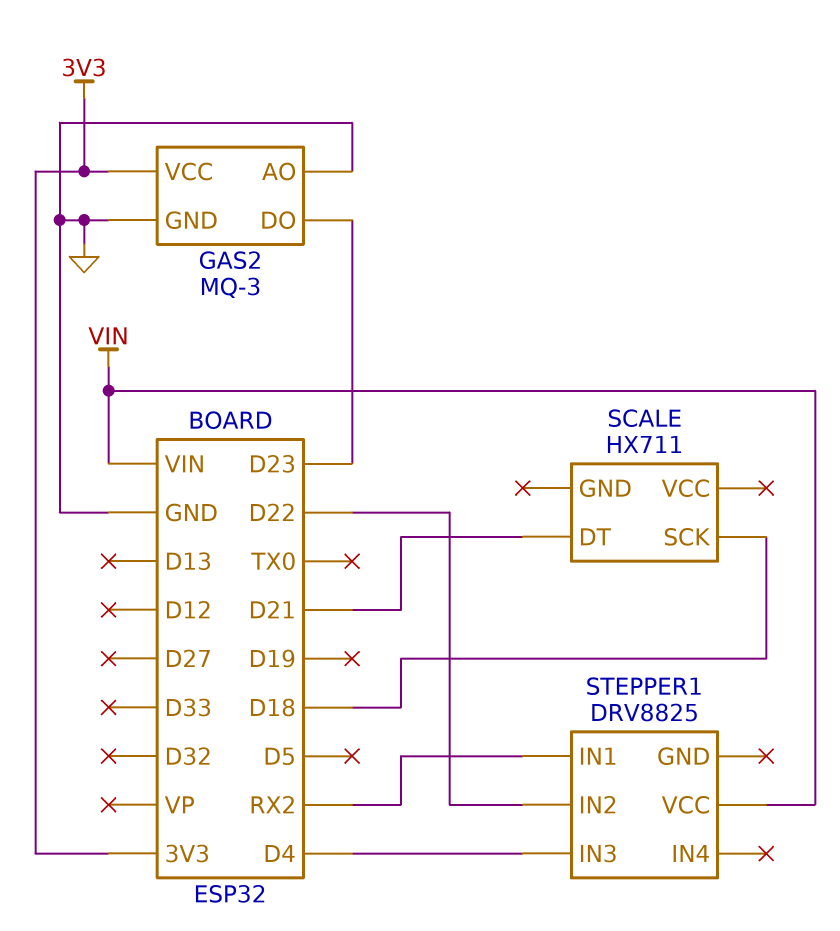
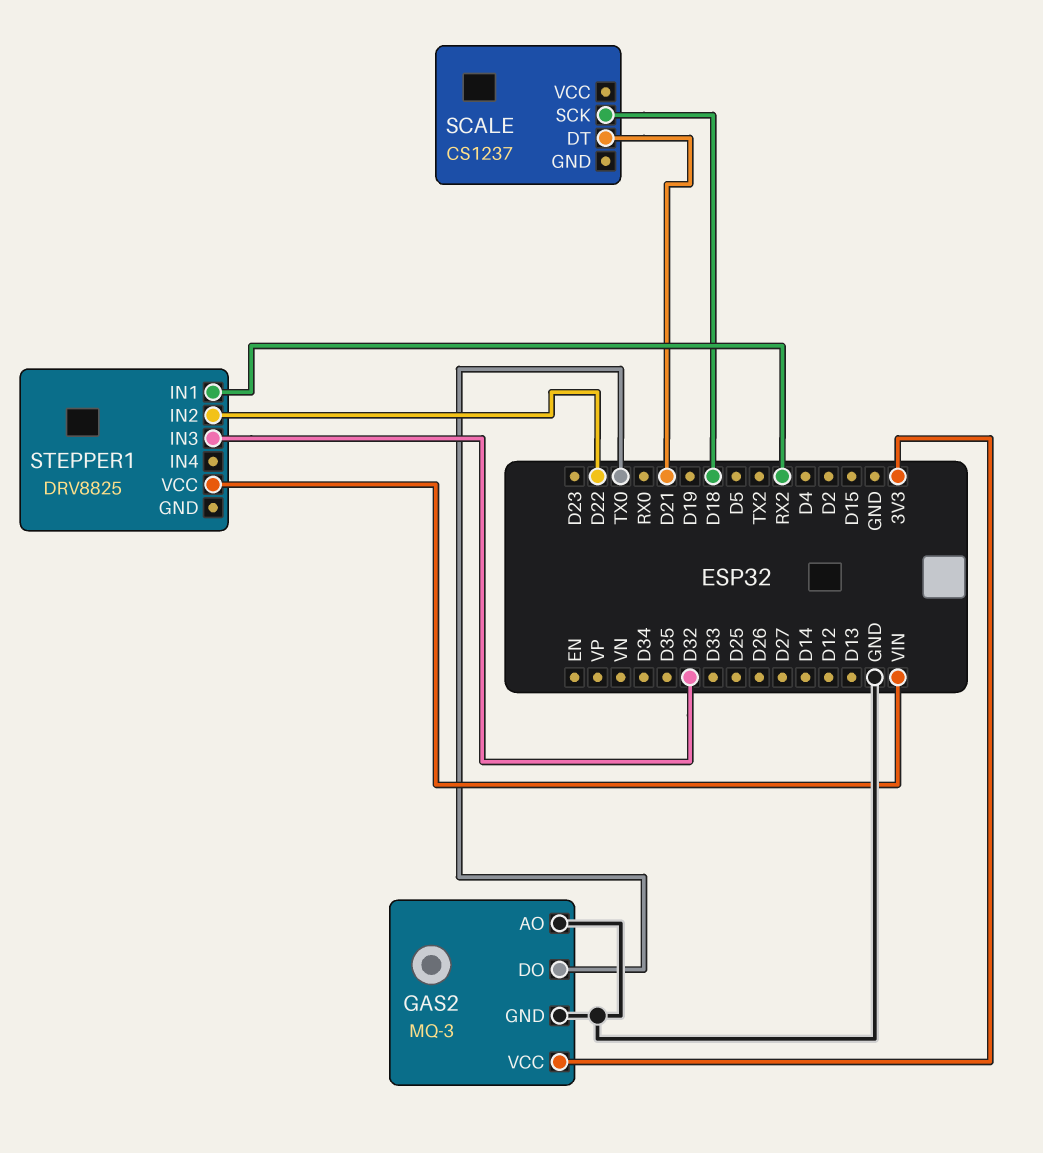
GAS2 pin DO: D23 -> TX0
SCALE: HX711 -> CS1237
STEPPER1 pin IN3: D4 -> D32

